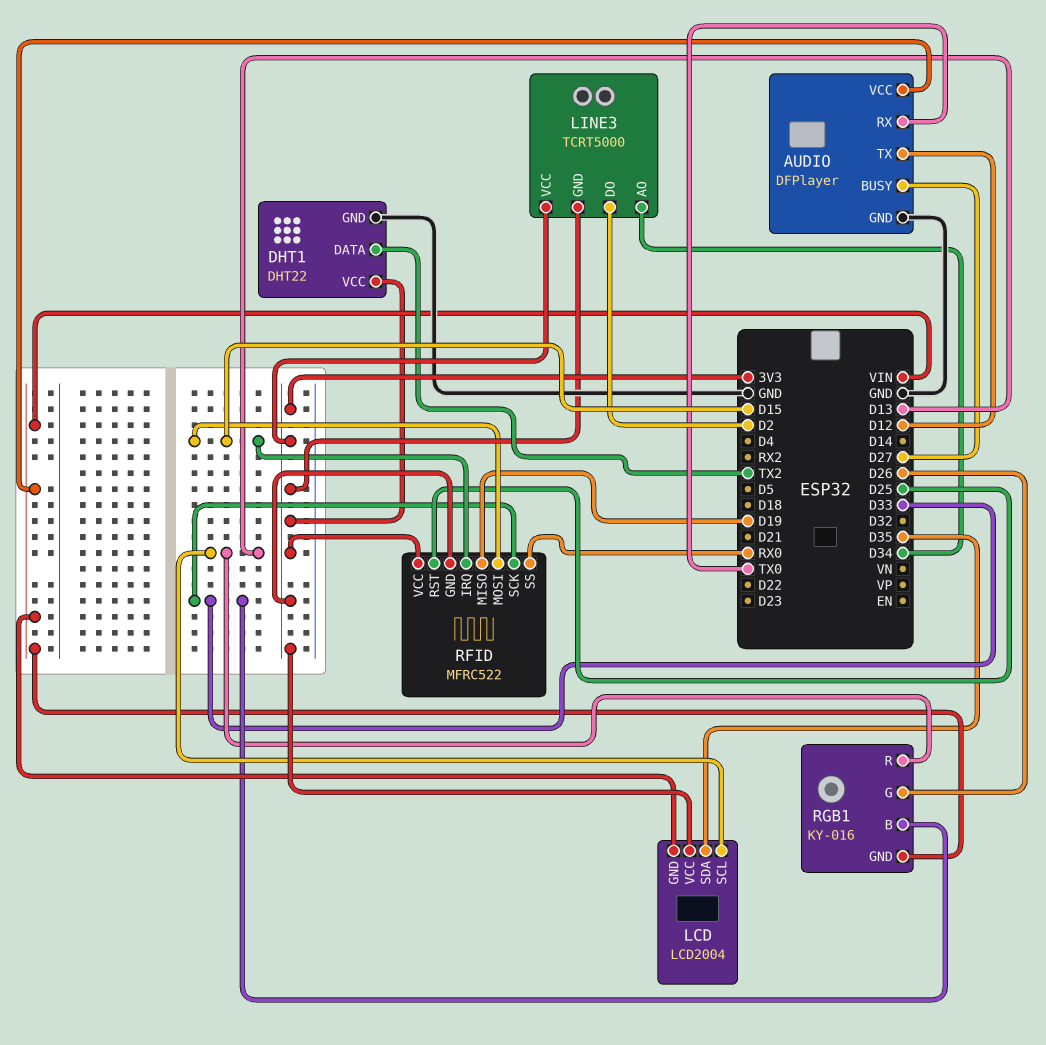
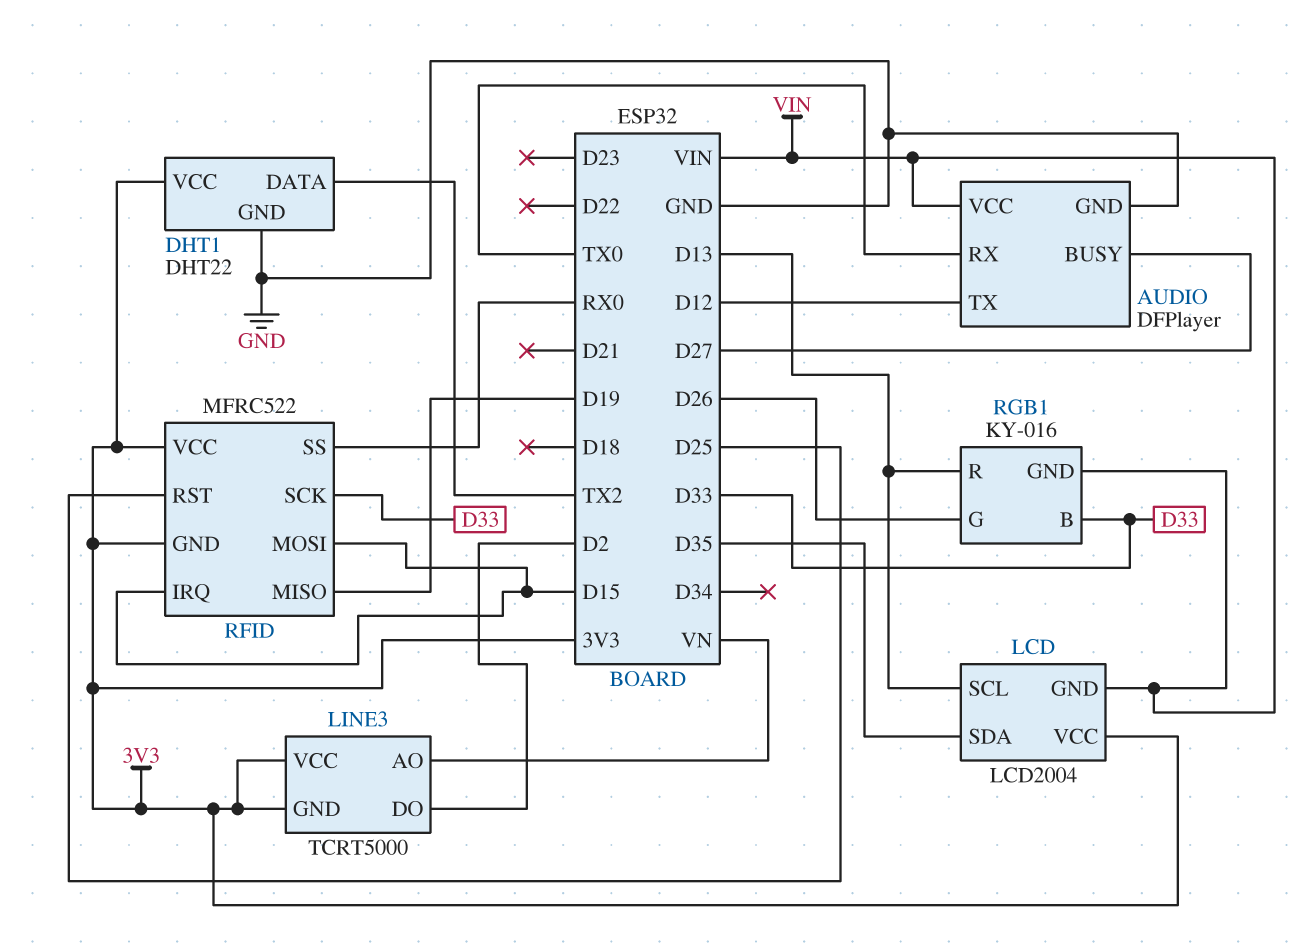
LINE3 pin AO: D34 -> VN

